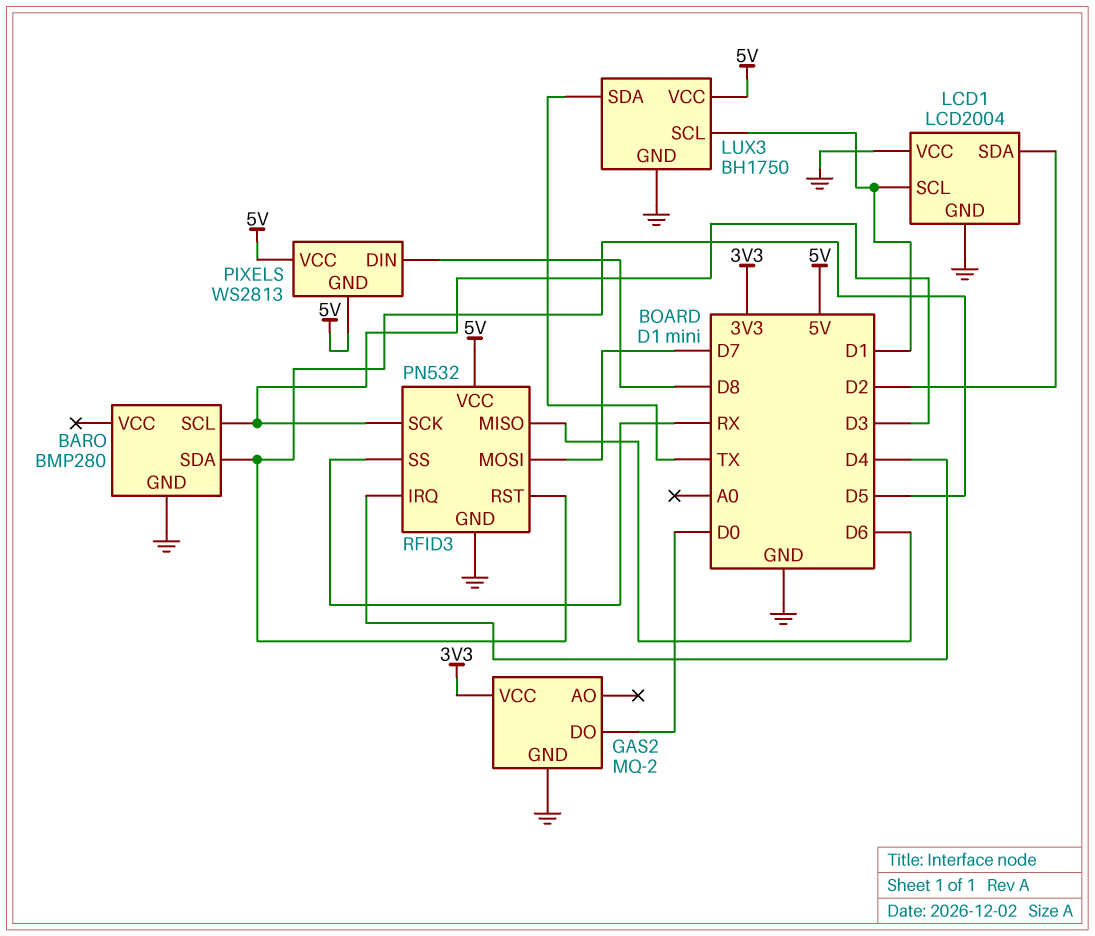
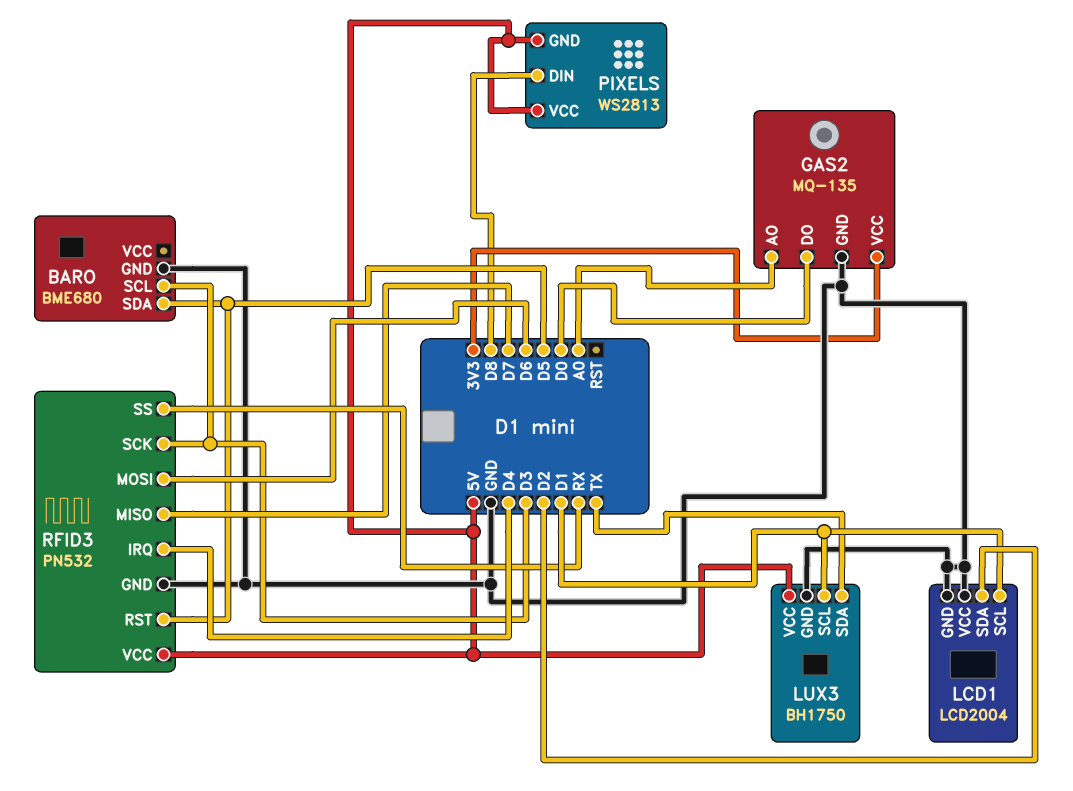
BARO: BMP280 -> BME680
GAS2: MQ-2 -> MQ-135
GAS2 pin AO: none -> A0
RFID3 pin MISO: D6 -> D7
RFID3 pin MOSI: D7 -> D6

